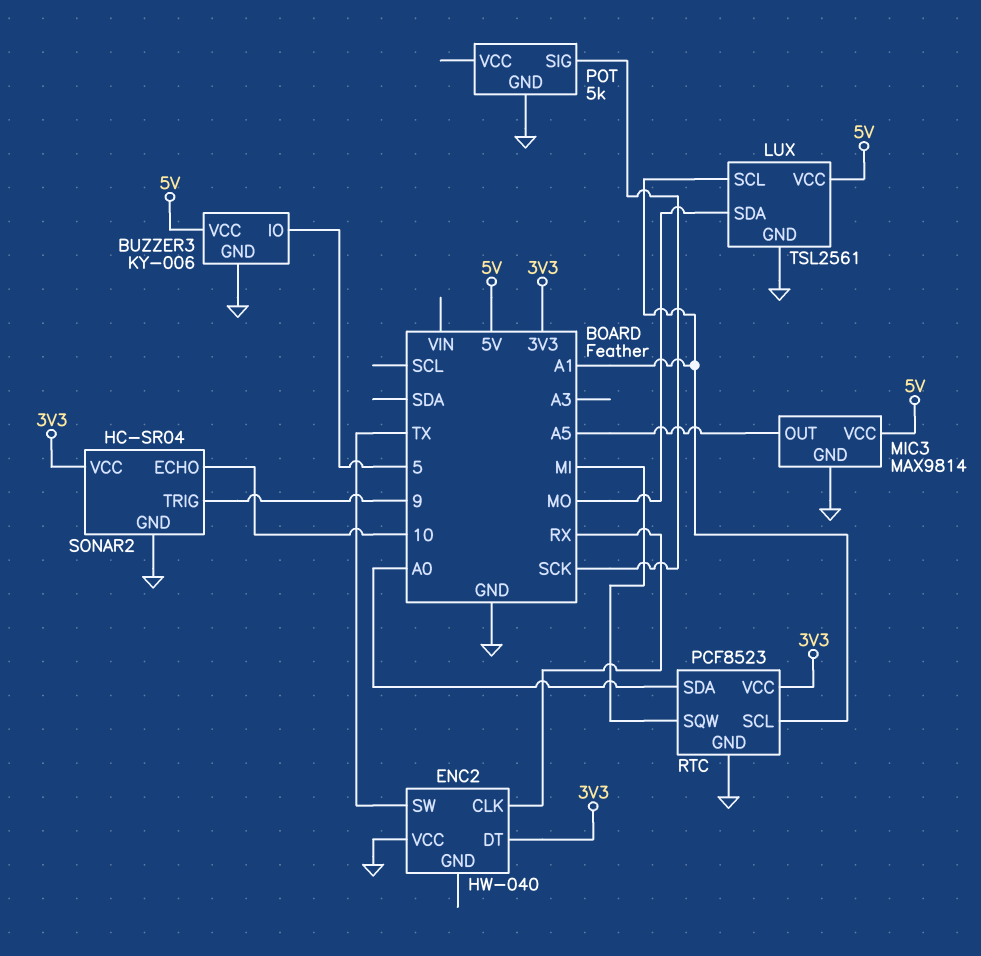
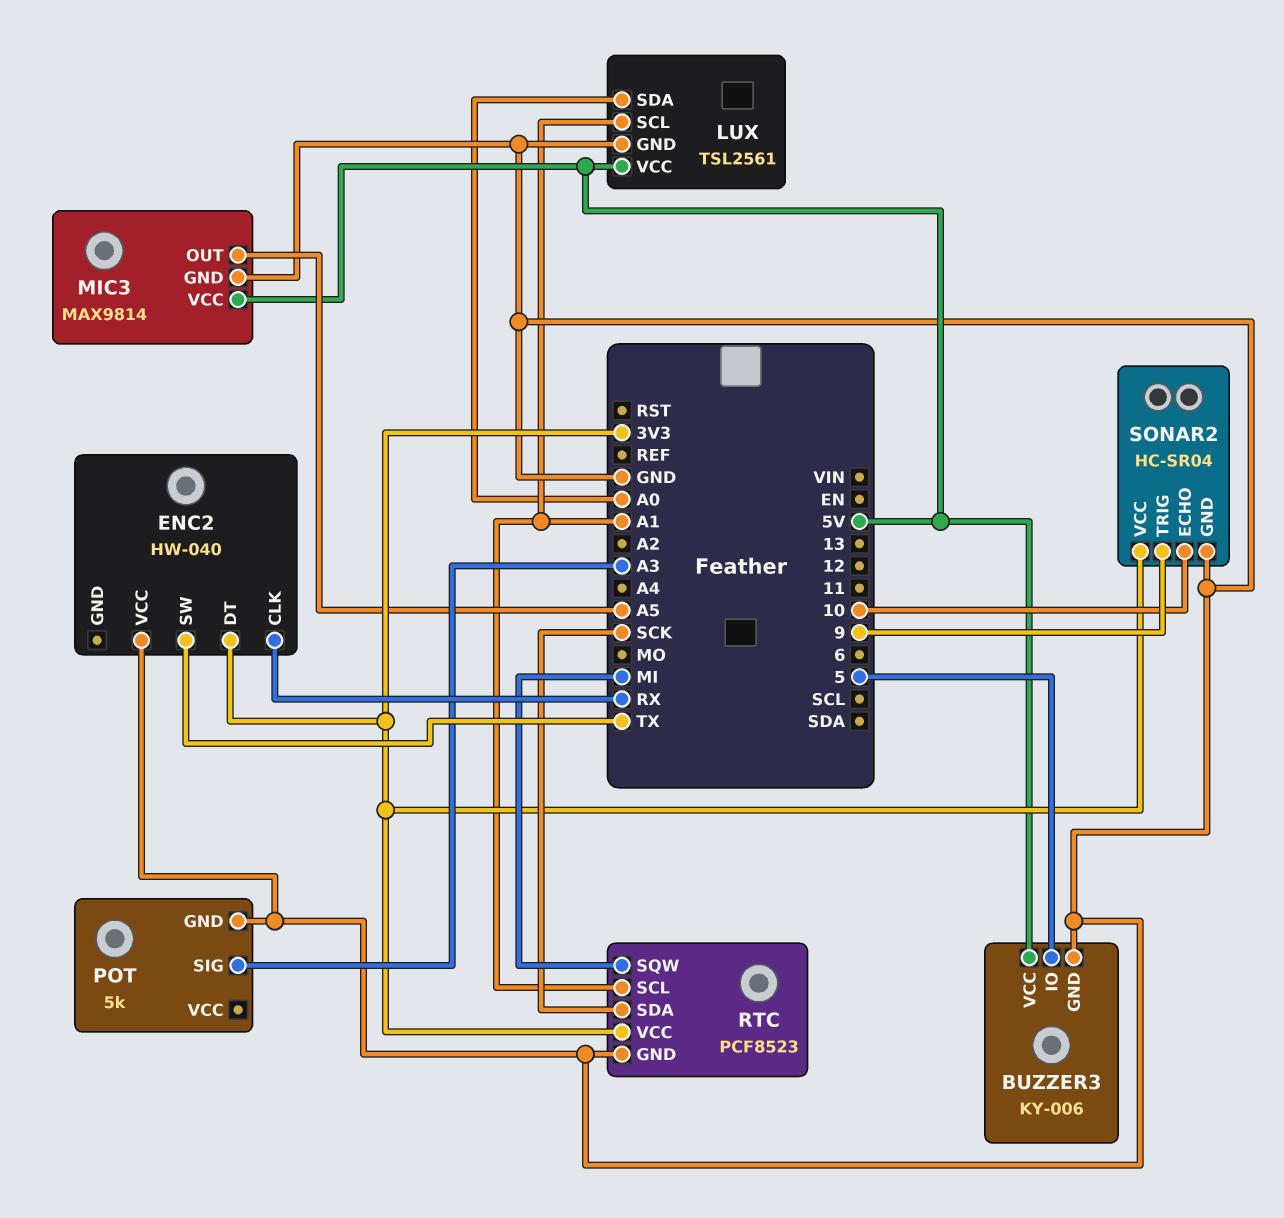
LUX pin SDA: MO -> A0
POT pin SIG: SCK -> A3
RTC pin SDA: A0 -> SCK

